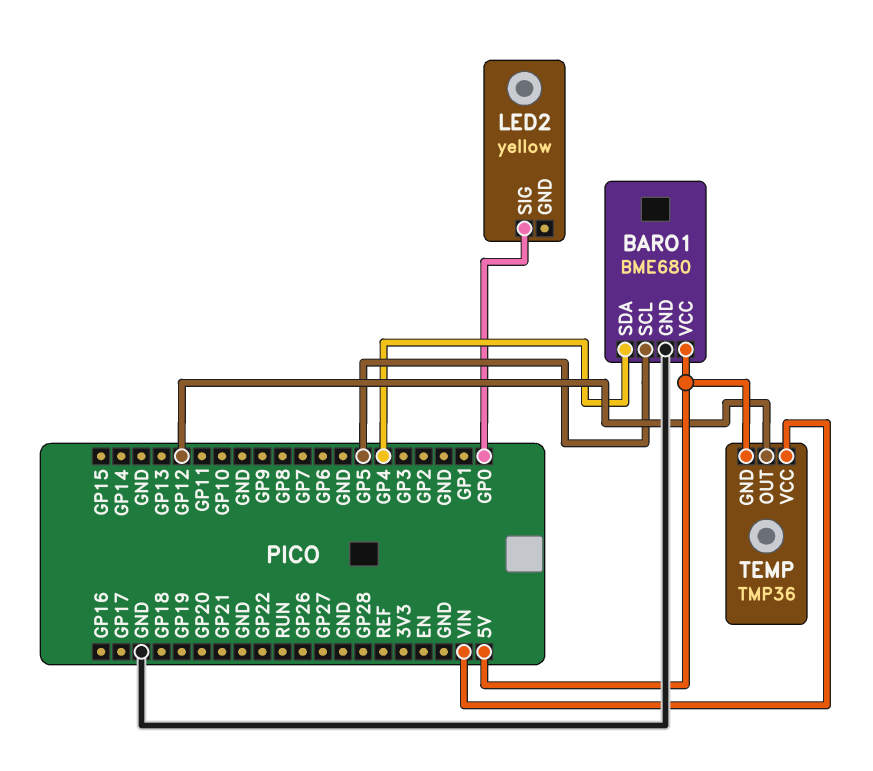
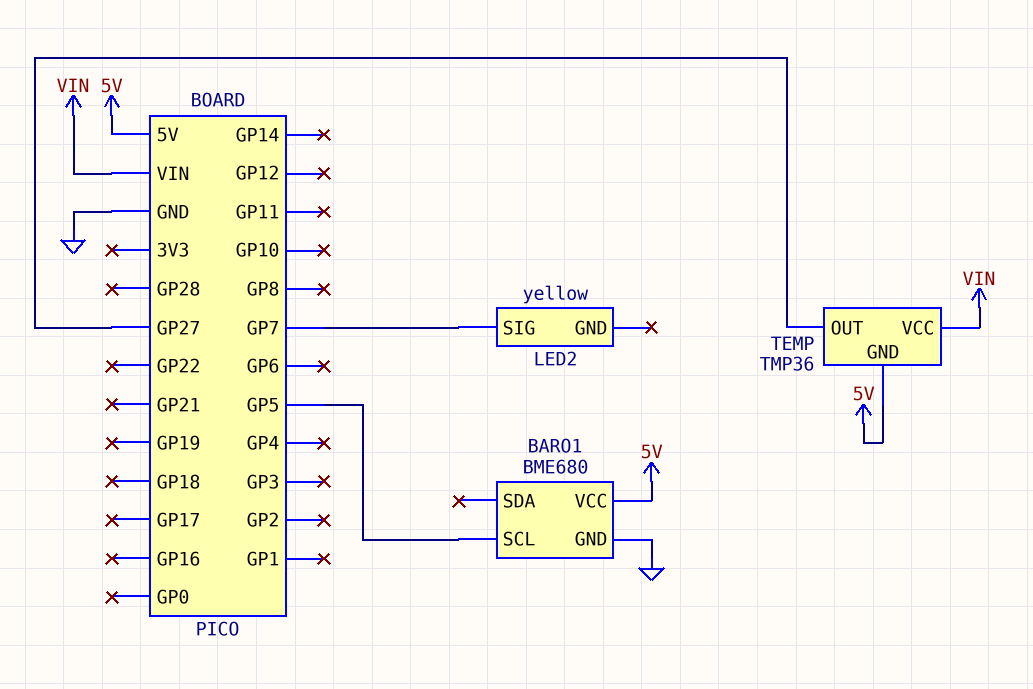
BARO1 pin SDA: GP4 -> none
LED2 pin SIG: GP0 -> GP7
TEMP pin OUT: GP12 -> GP27

